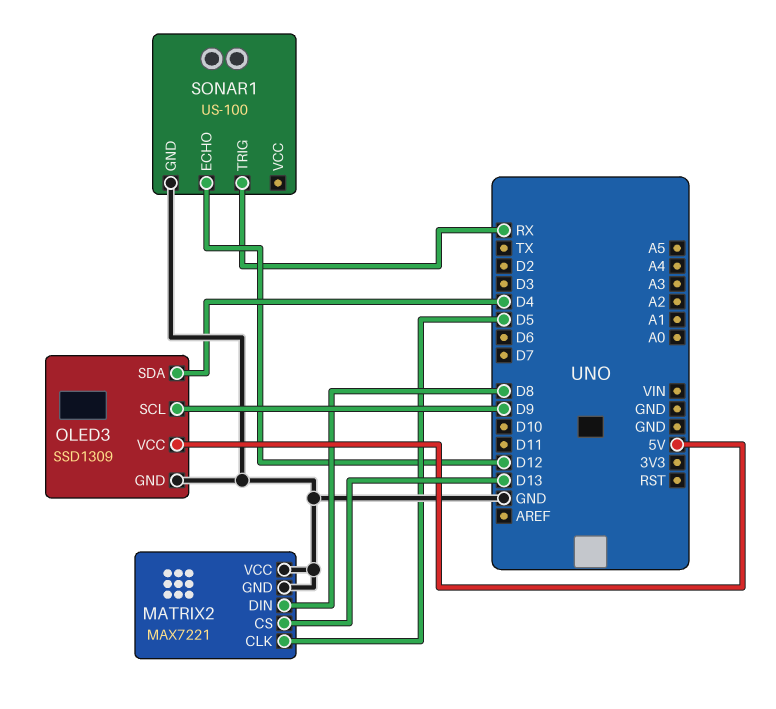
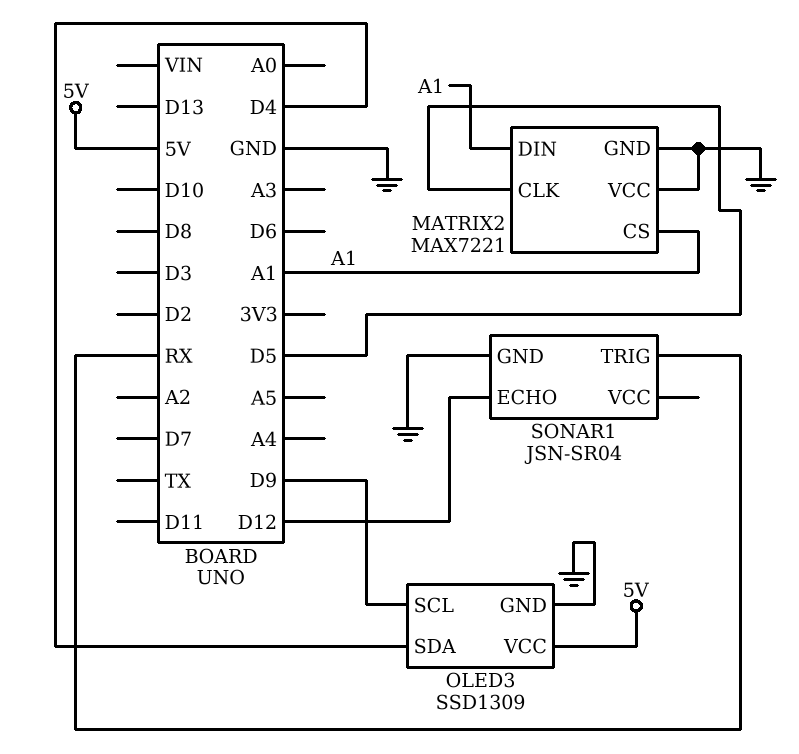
MATRIX2 pin CS: D13 -> A1
MATRIX2 pin DIN: D8 -> A1
SONAR1: US-100 -> JSN-SR04

